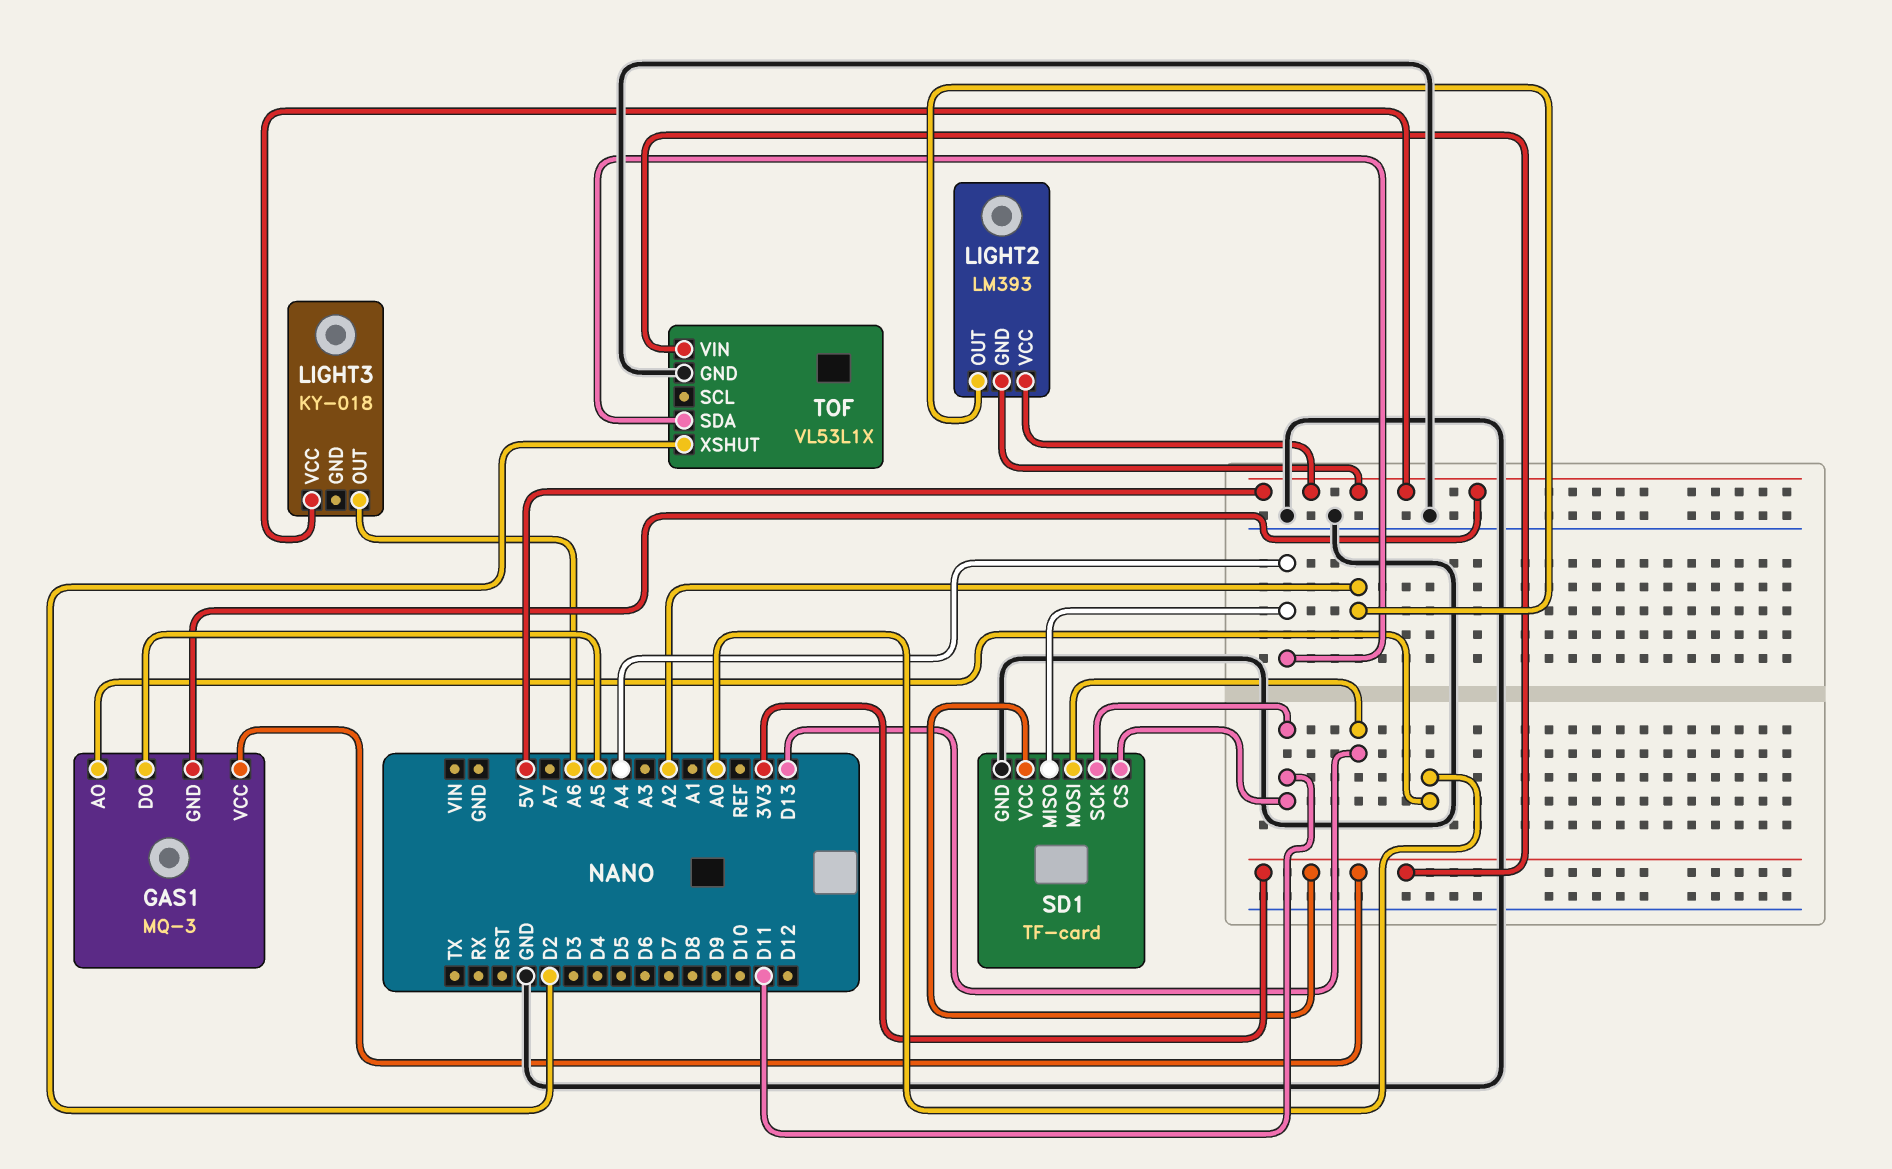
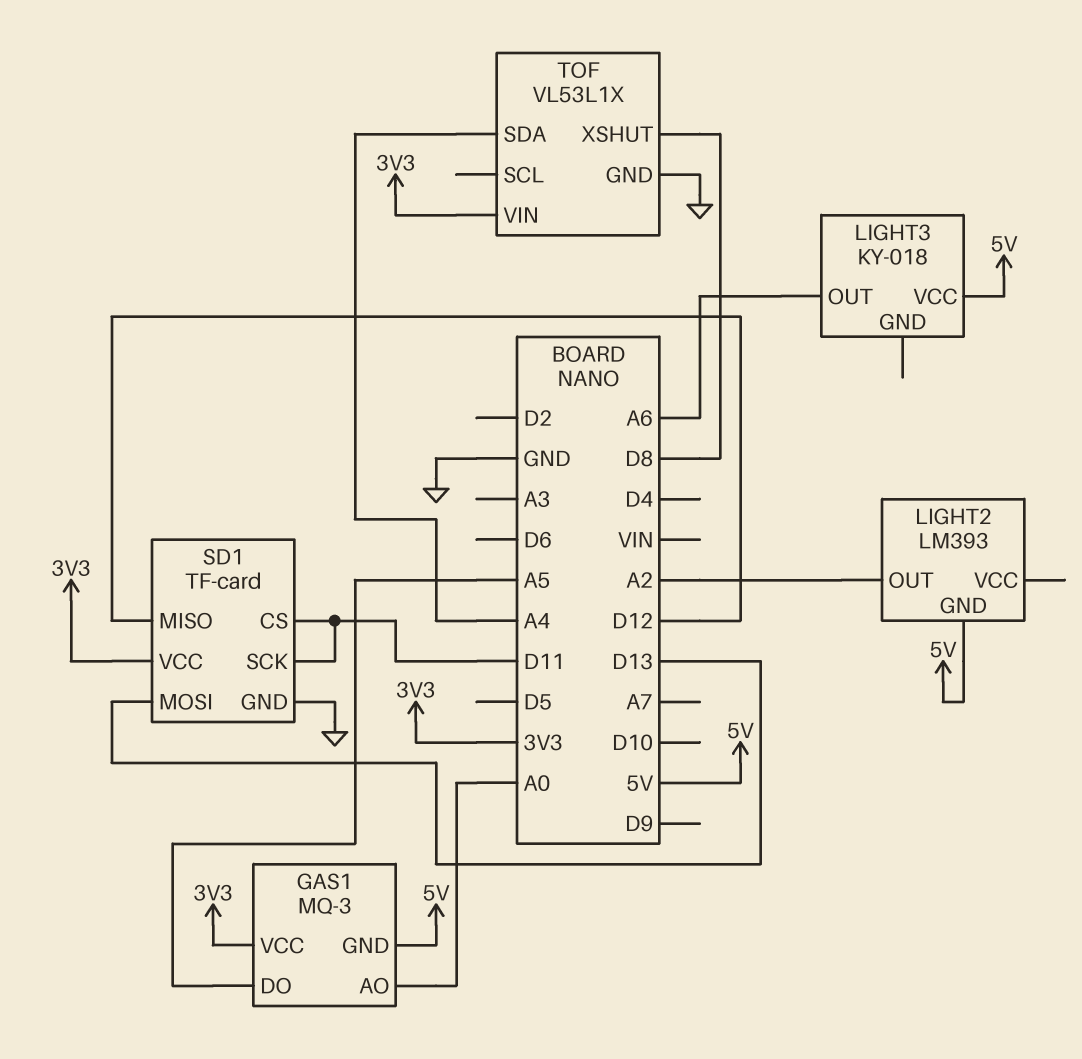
LIGHT2 pin VCC: 5V -> none
SD1 pin MISO: A4 -> D12
TOF pin XSHUT: D2 -> D8

